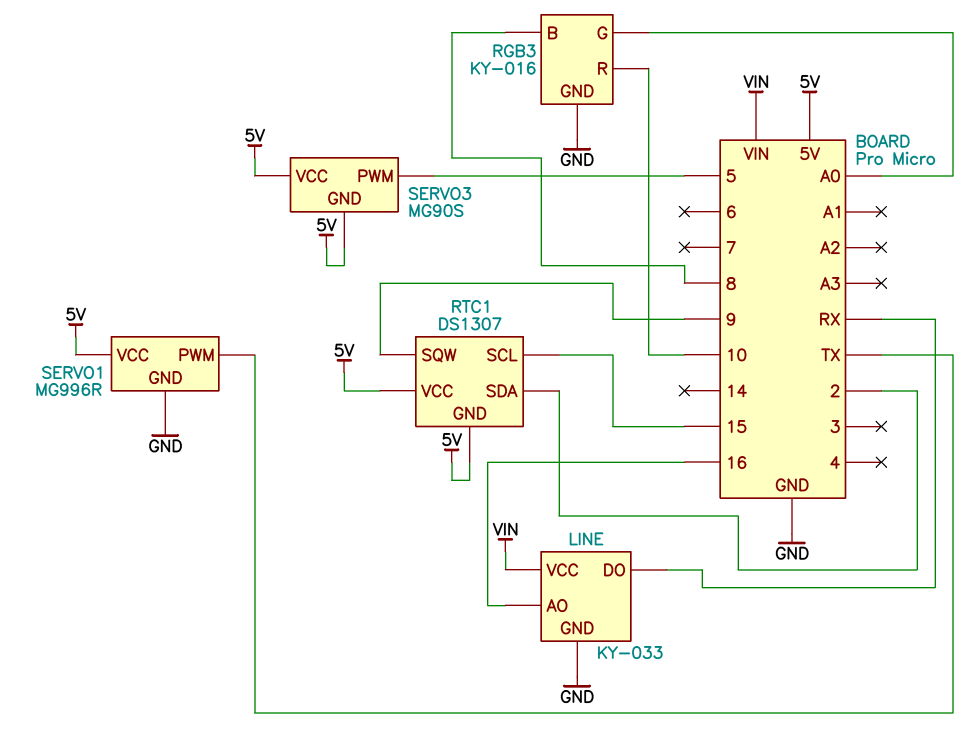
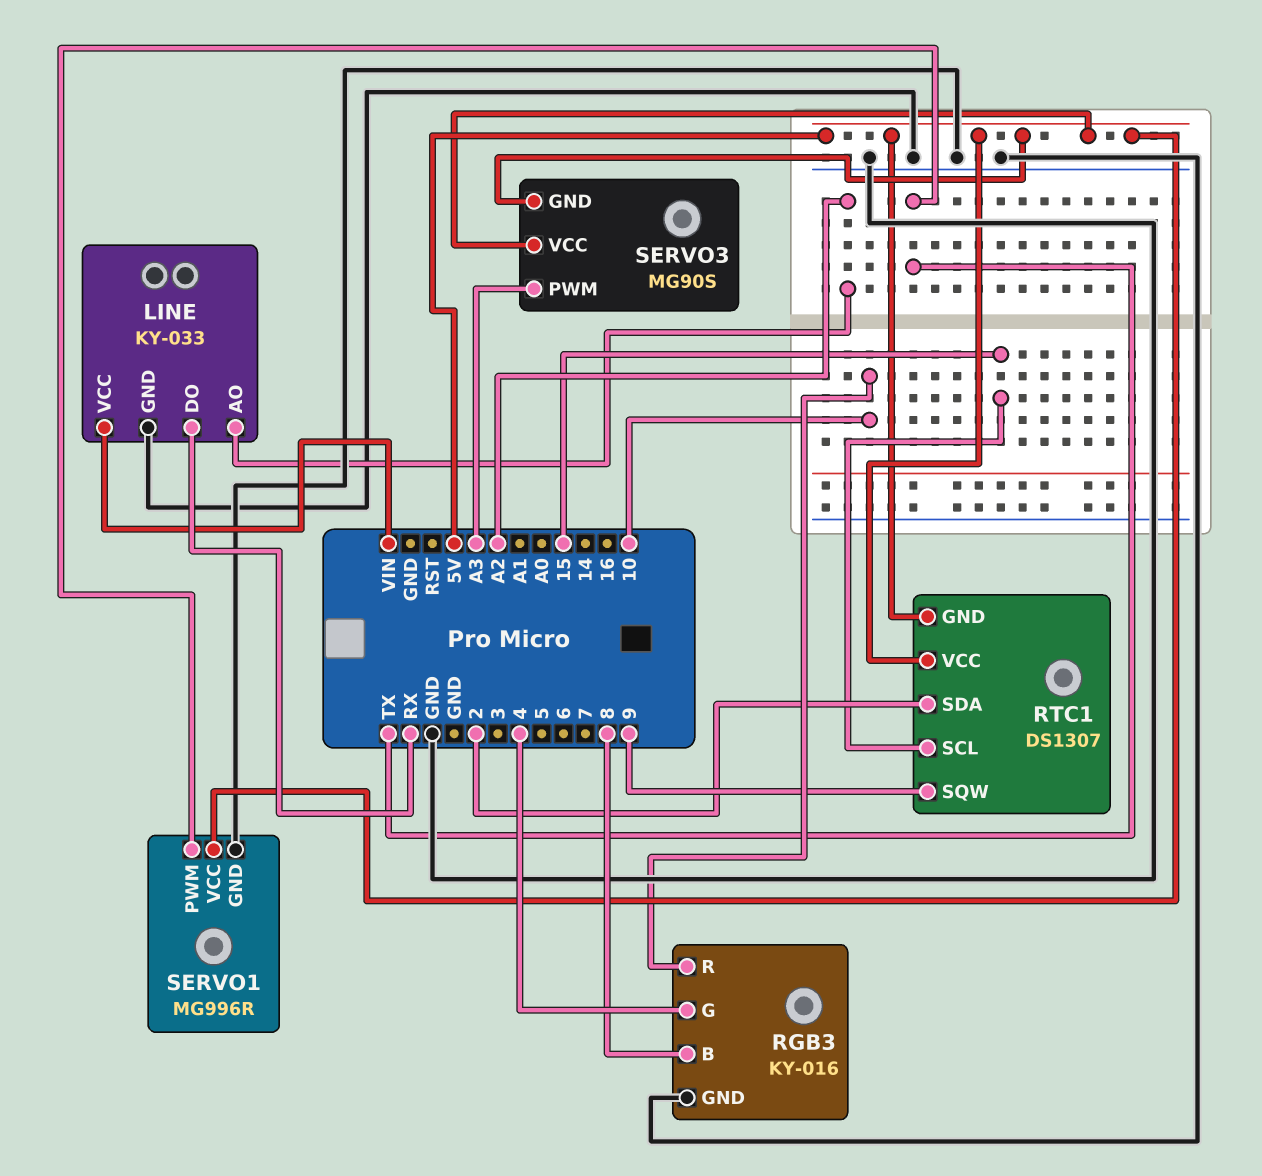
LINE pin AO: 16 -> A2
RGB3 pin G: A0 -> 4
SERVO3 pin PWM: 5 -> A3

